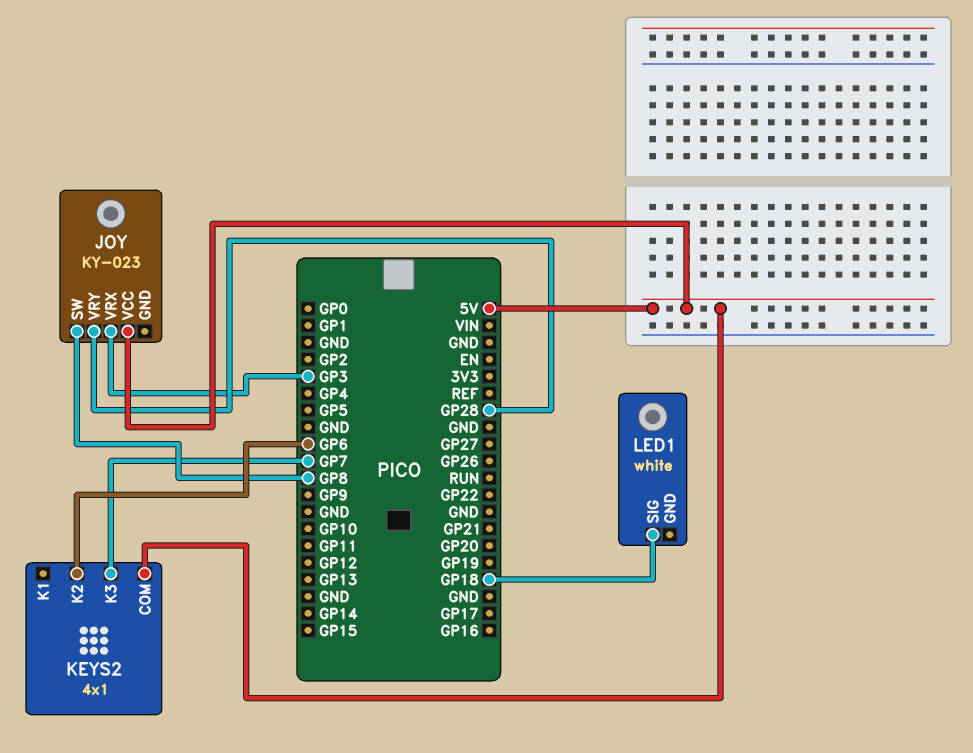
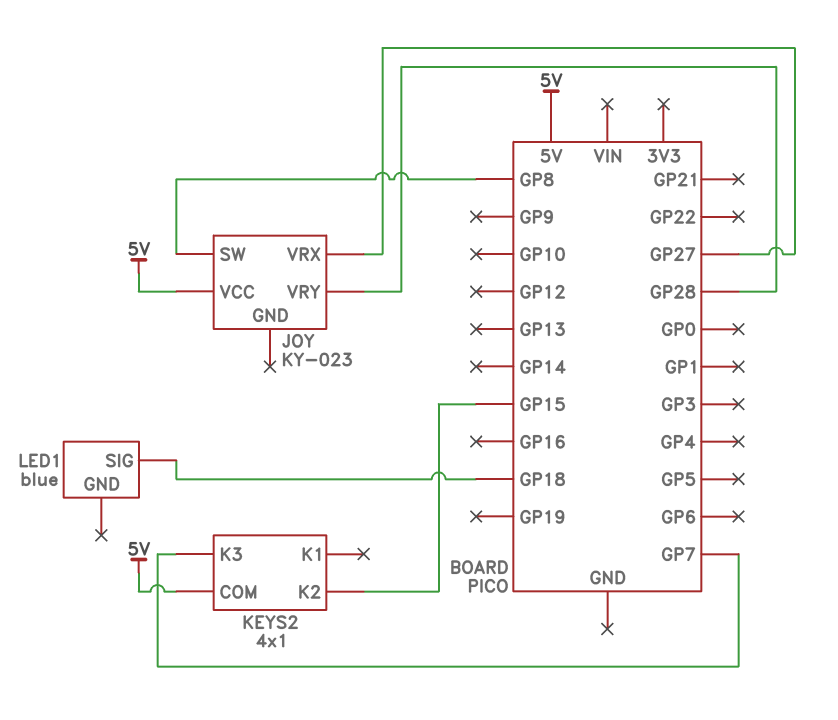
JOY pin VRX: GP3 -> GP27
KEYS2 pin K2: GP6 -> GP15
LED1: white -> blue

